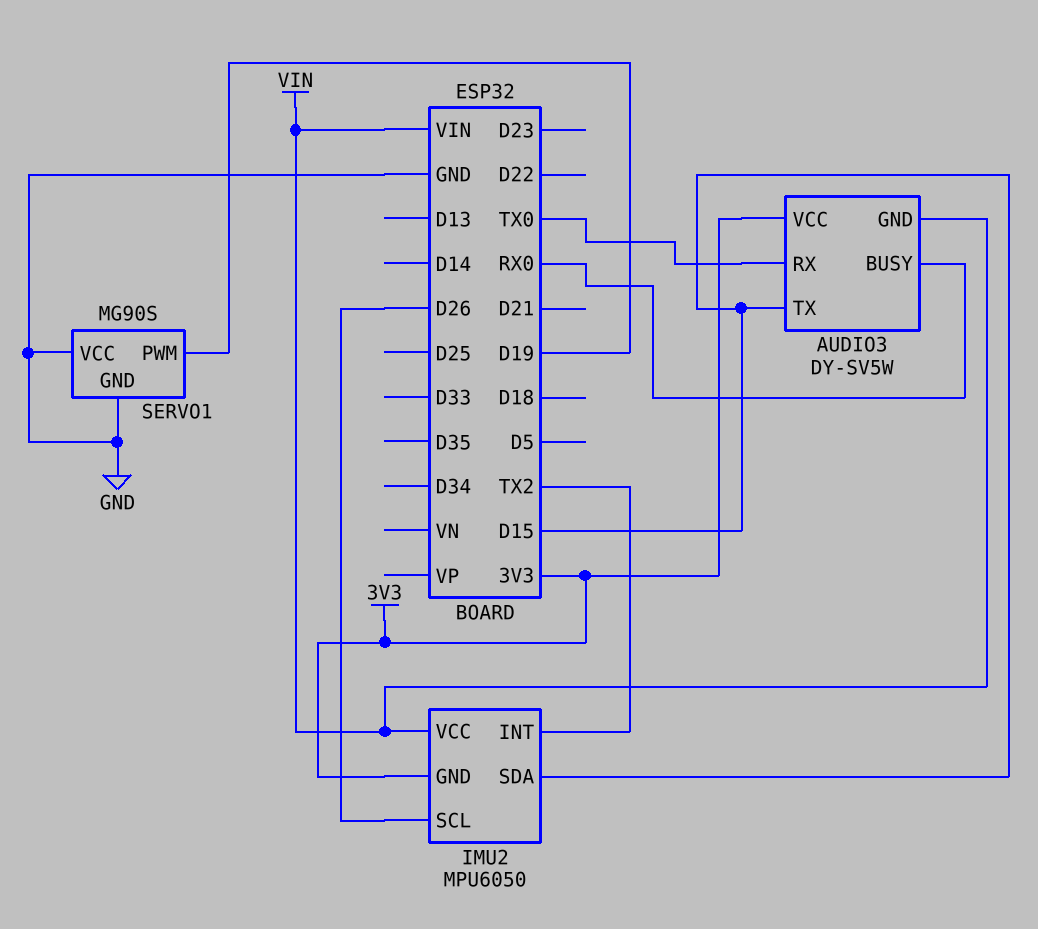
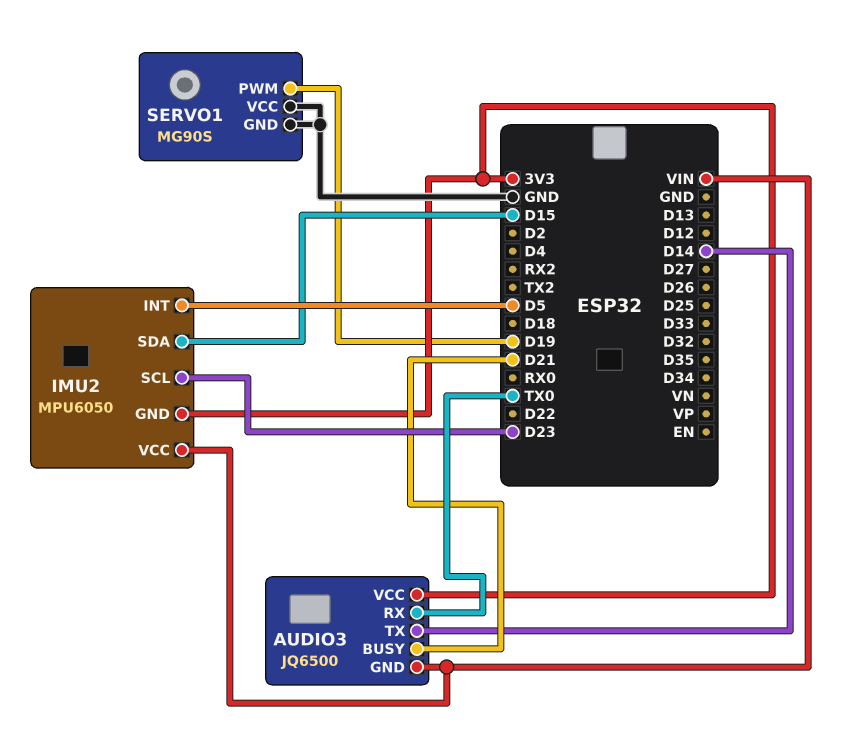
AUDIO3: DY-SV5W -> JQ6500
AUDIO3 pin BUSY: RX0 -> D21
AUDIO3 pin TX: D15 -> D14
IMU2 pin INT: TX2 -> D5
IMU2 pin SCL: D26 -> D23

